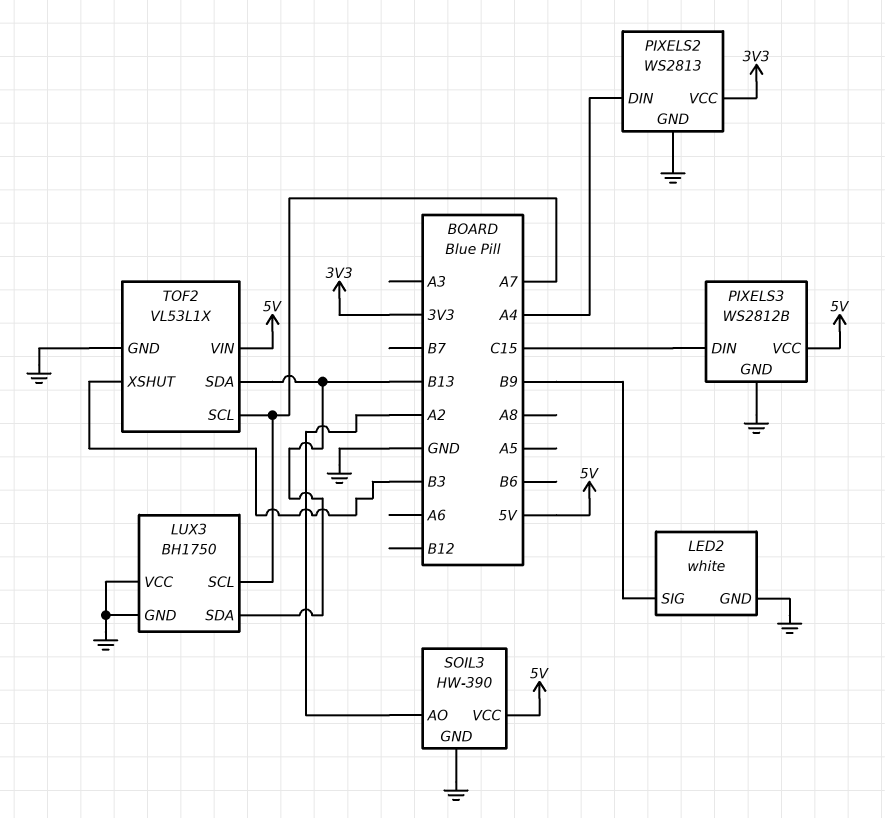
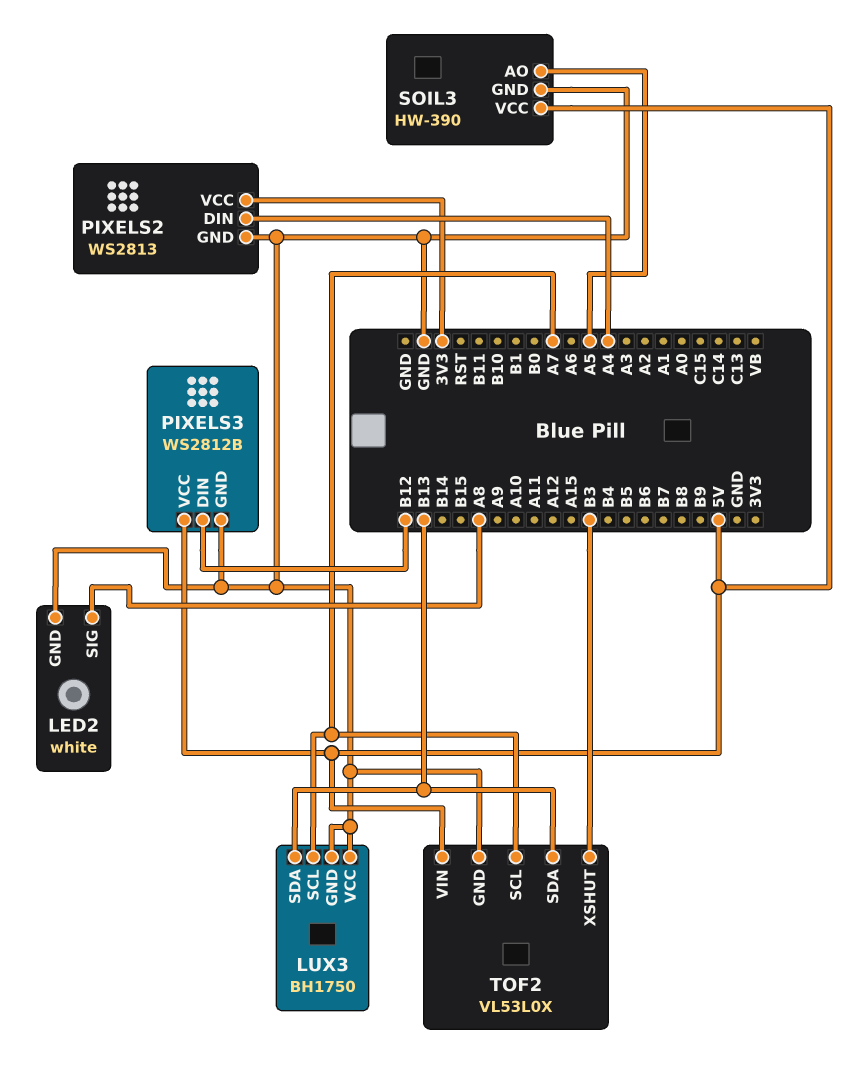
LED2 pin SIG: B9 -> A8
PIXELS3 pin DIN: C15 -> B12
SOIL3 pin AO: A2 -> A5
TOF2: VL53L1X -> VL53L0X

